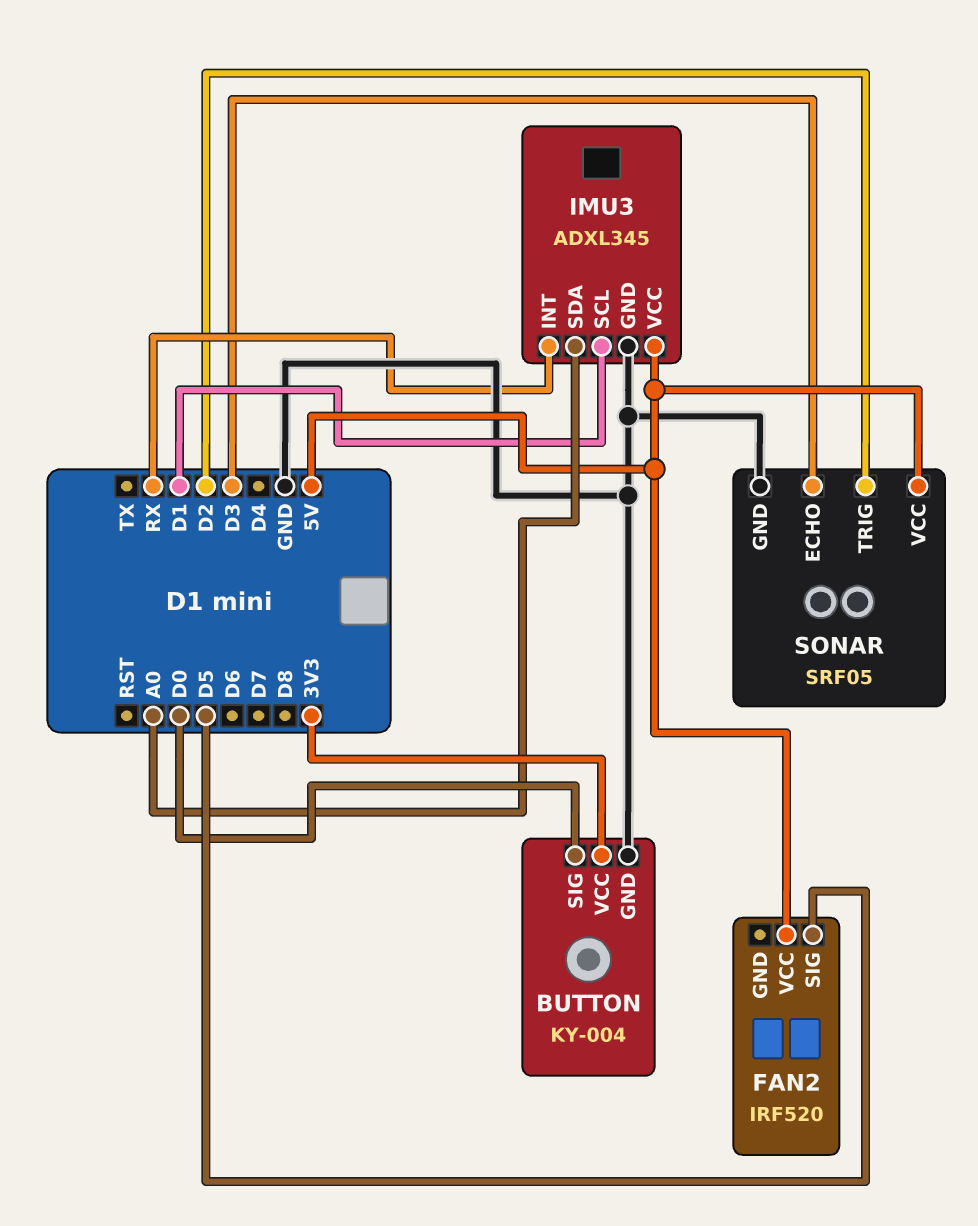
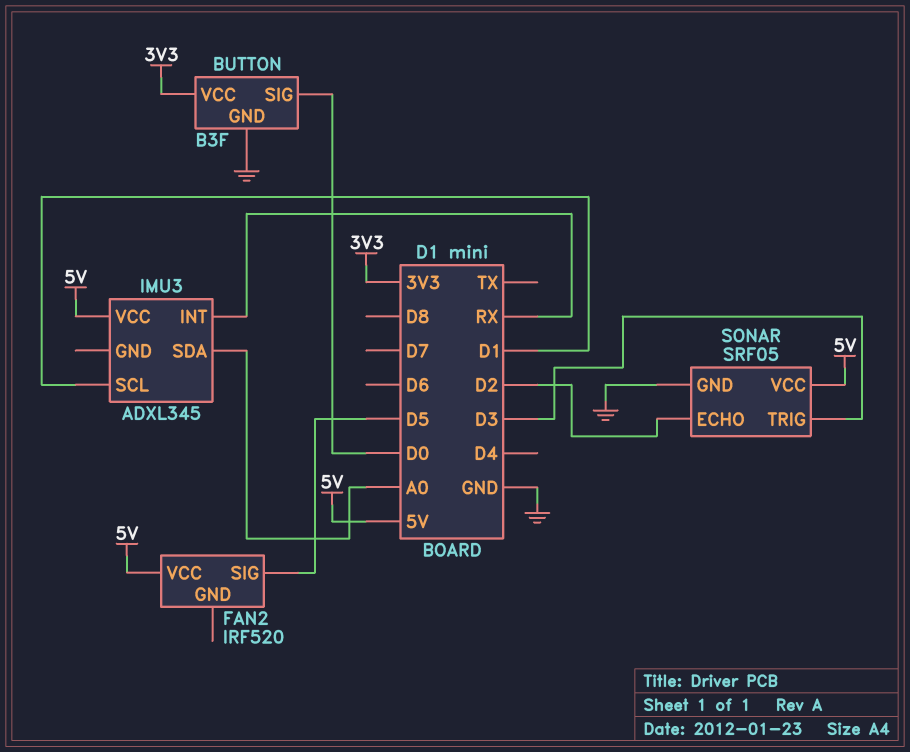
BUTTON: KY-004 -> B3F
IMU3 pin GND: GND -> none
SONAR pin ECHO: D3 -> D2
SONAR pin TRIG: D2 -> D3

